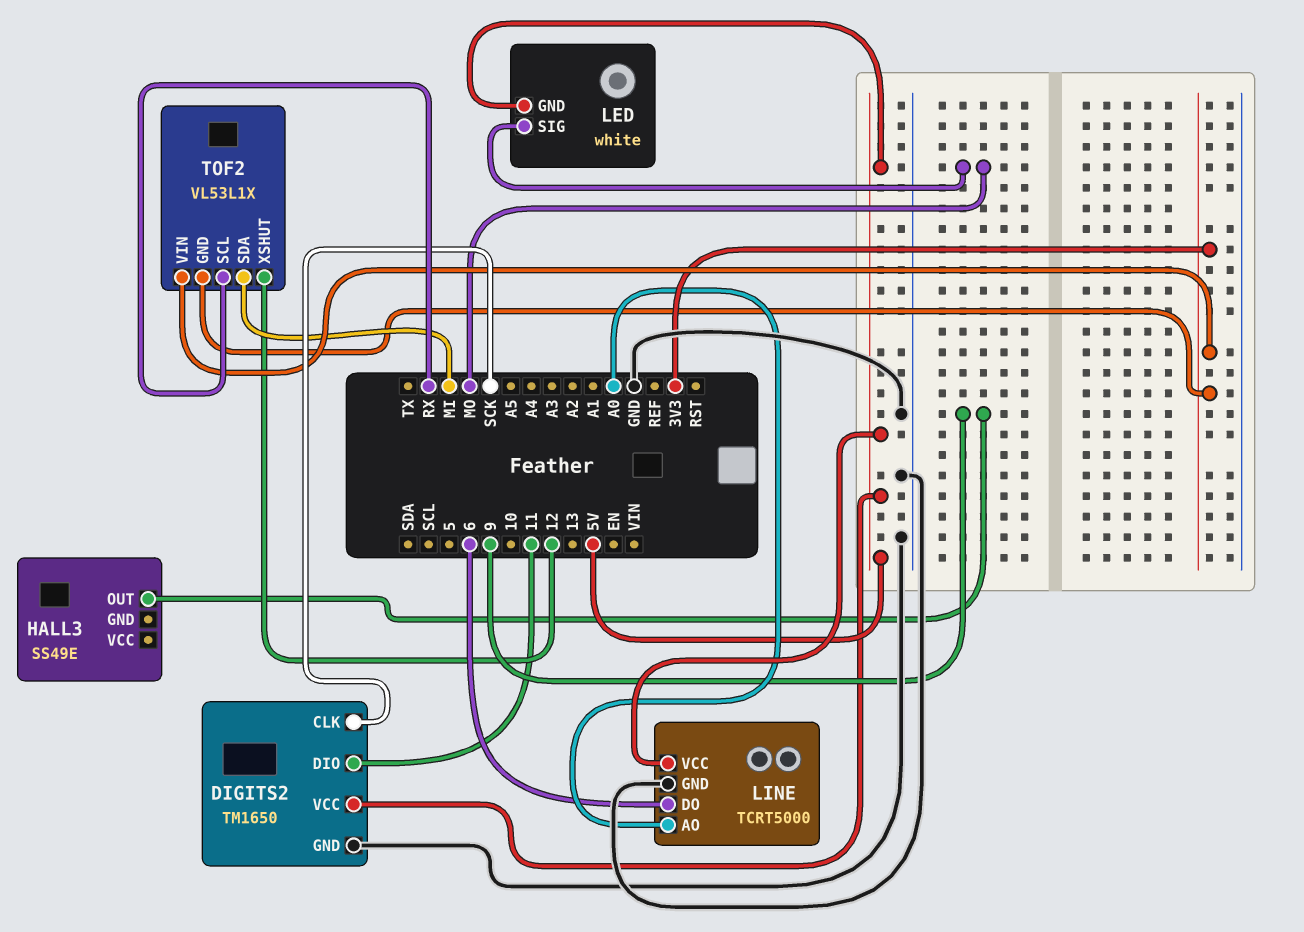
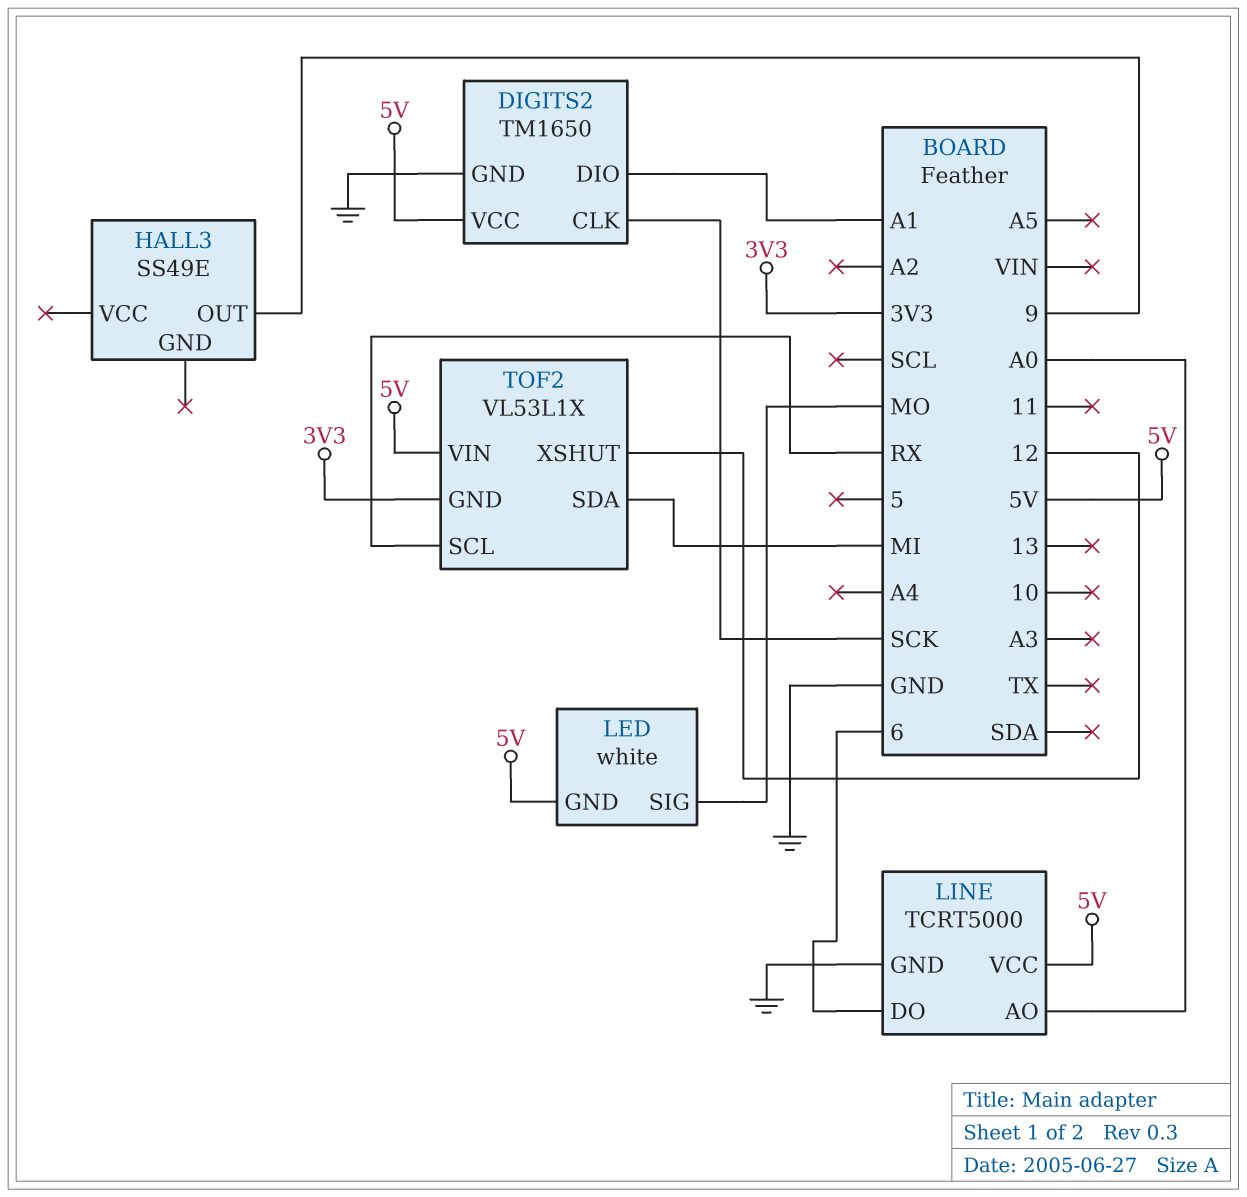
DIGITS2 pin DIO: 11 -> A1
TOF2 pin VIN: 3V3 -> 5V

